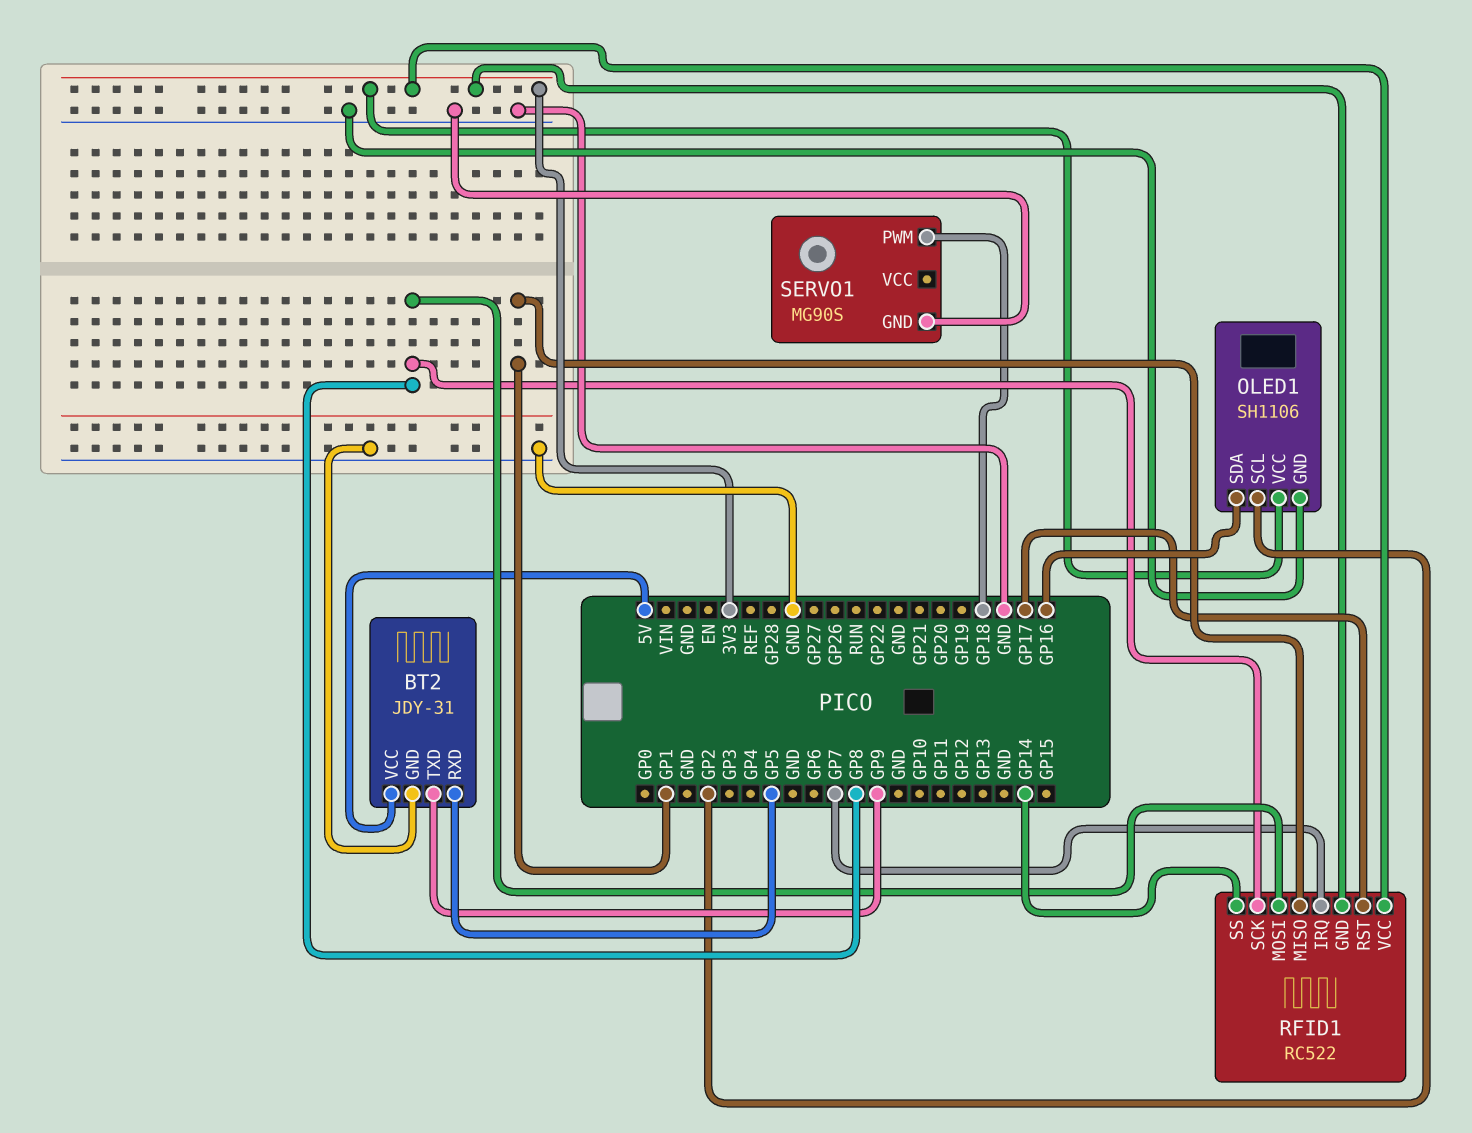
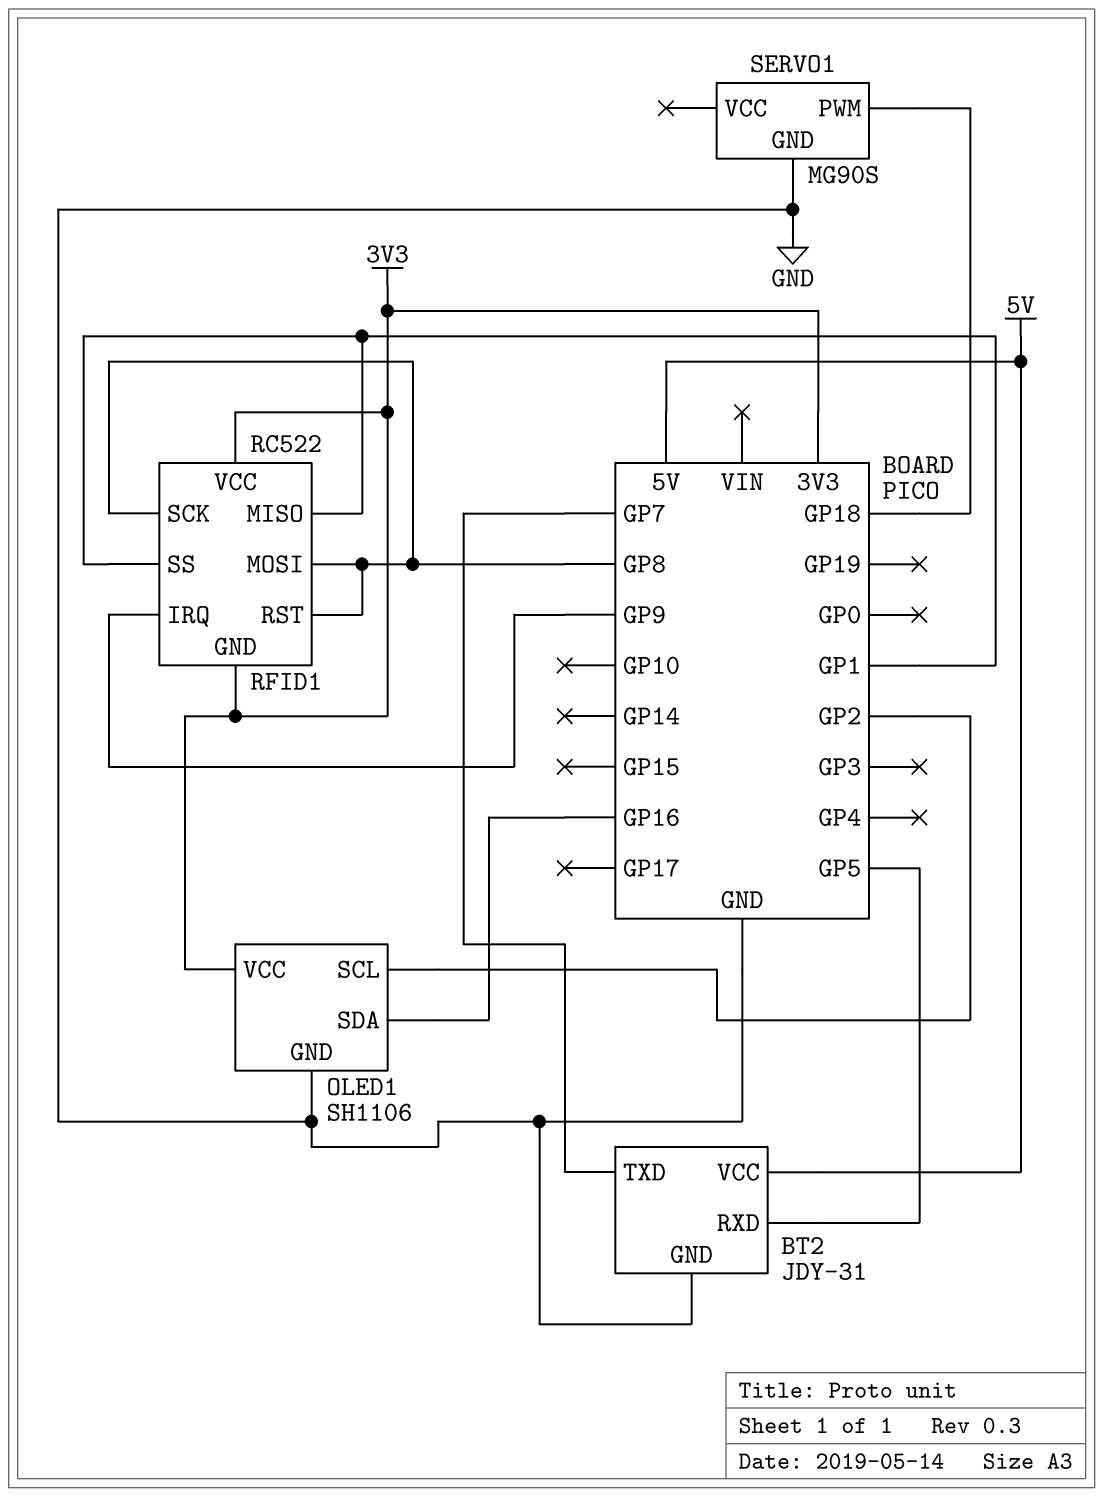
BT2 pin TXD: GP9 -> GP7
RFID1 pin IRQ: GP7 -> GP9
RFID1 pin RST: GP17 -> GP8
RFID1 pin SS: GP14 -> GP1

